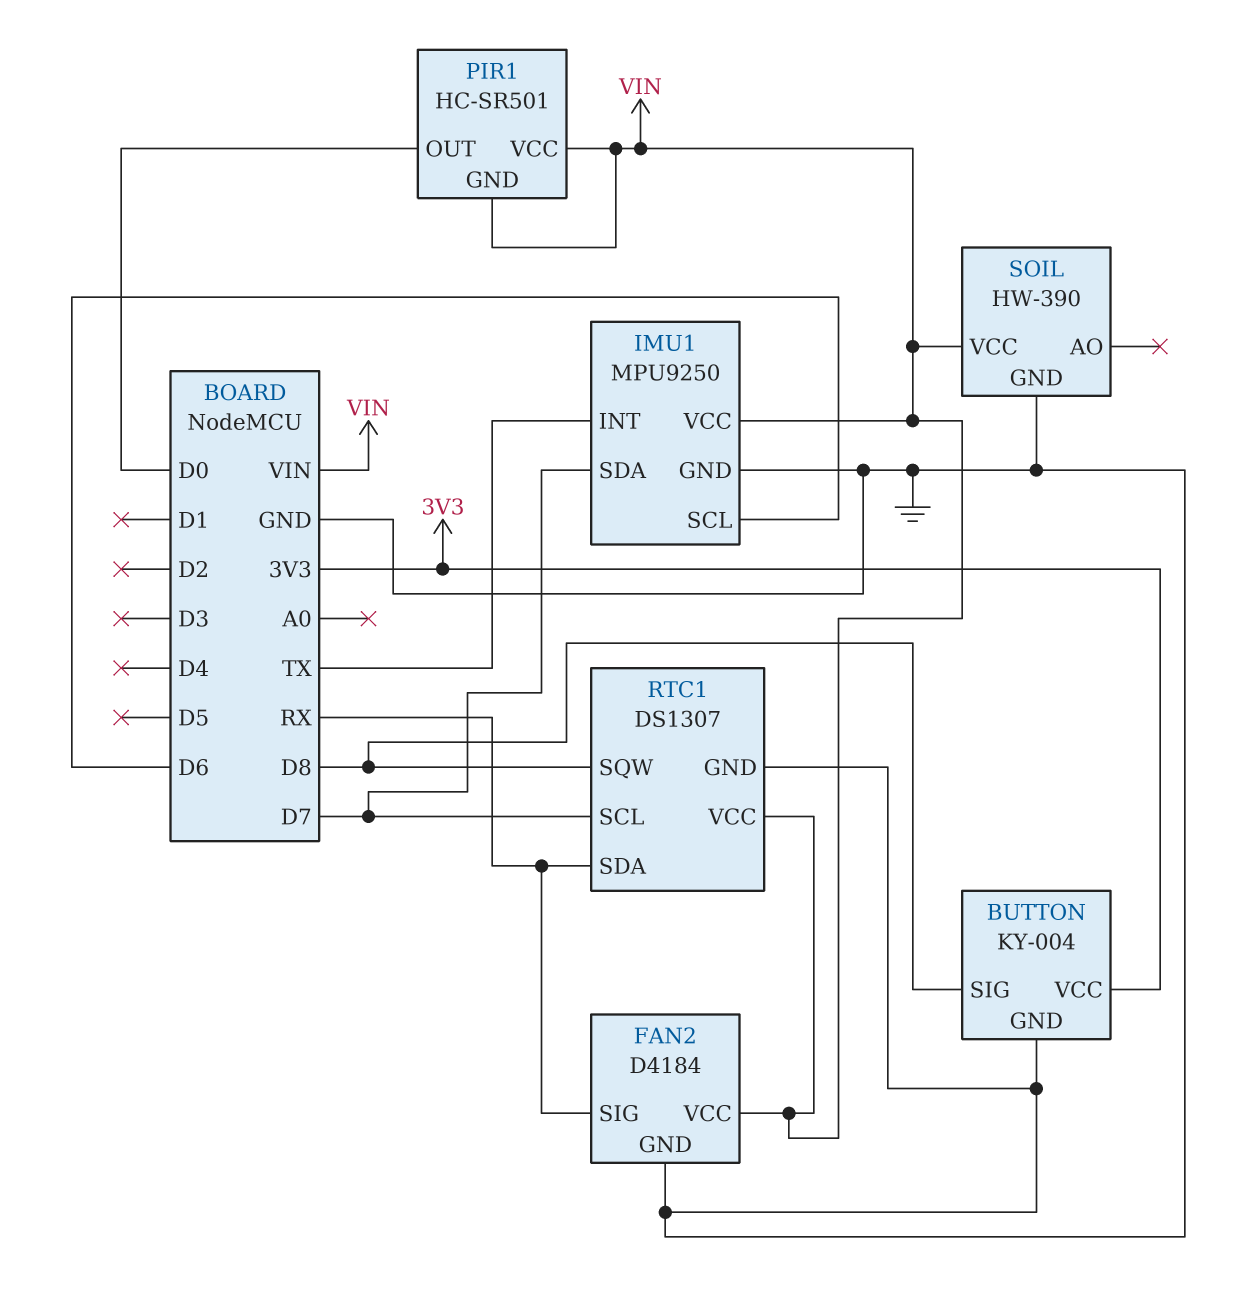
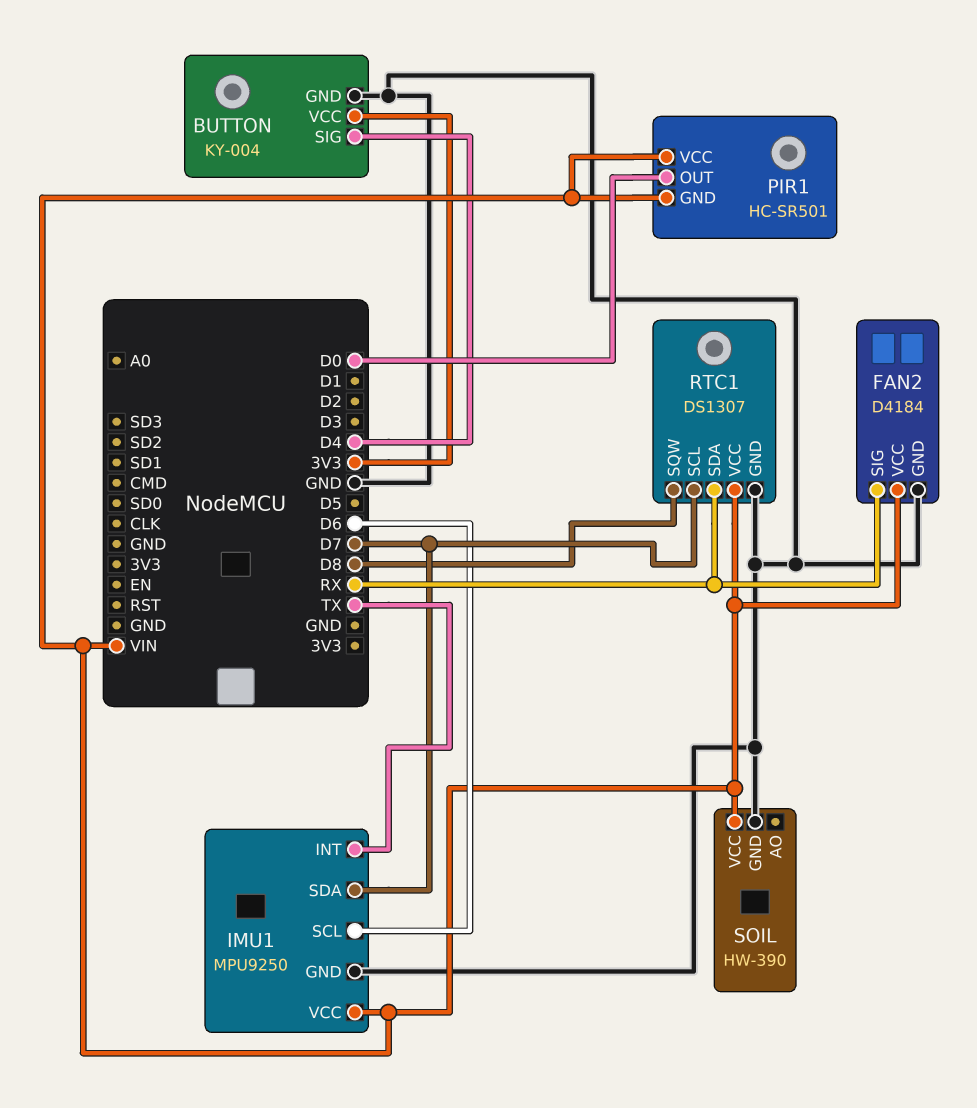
BUTTON pin SIG: D8 -> D4

